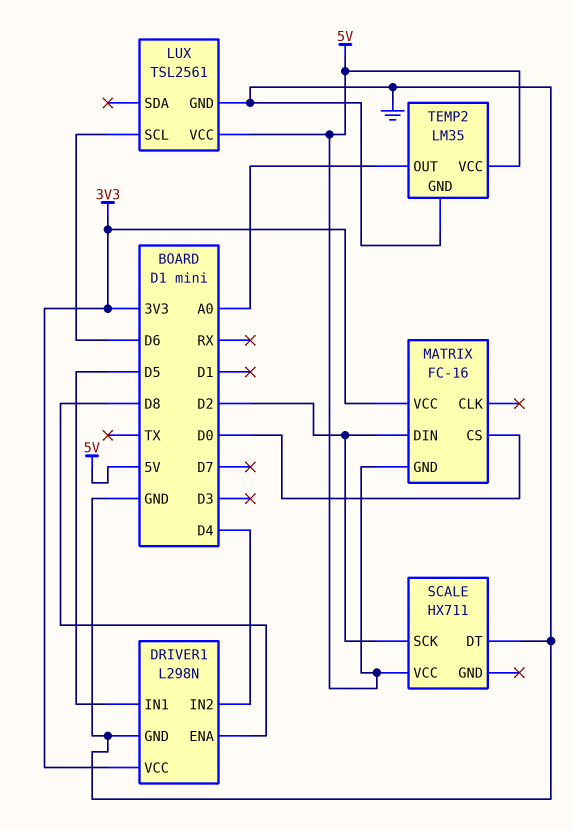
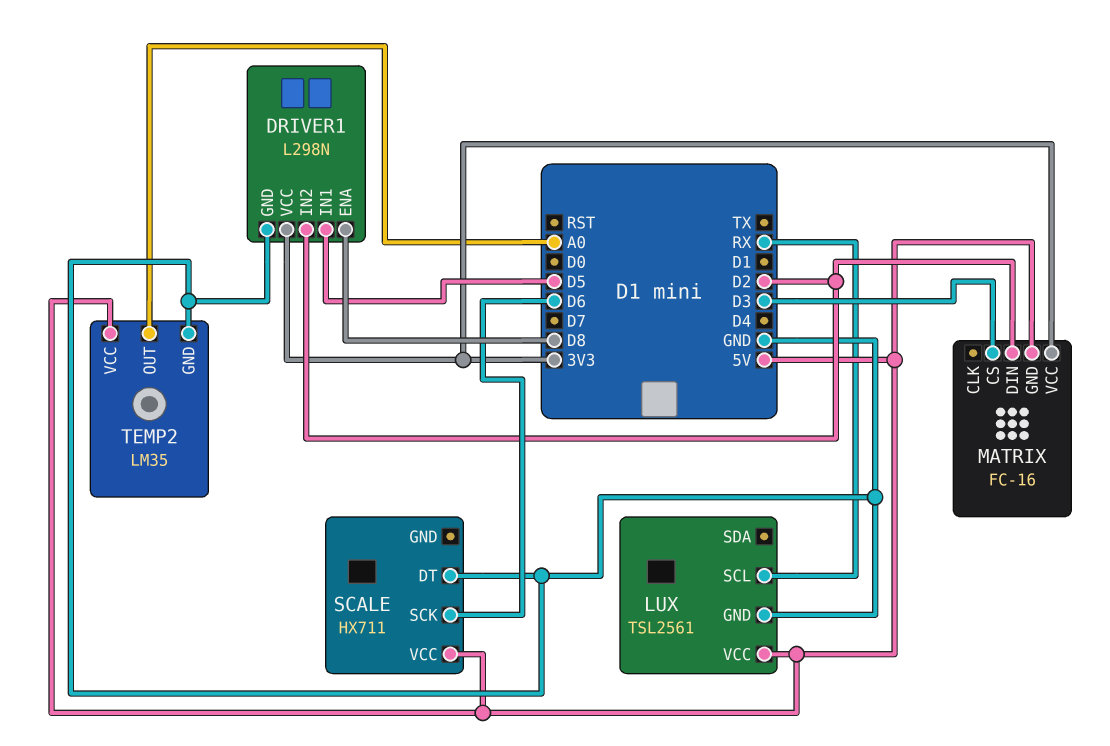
DRIVER1 pin IN2: D4 -> D2
LUX pin SCL: D6 -> RX
MATRIX pin CS: D0 -> D3
SCALE pin SCK: D2 -> D6

